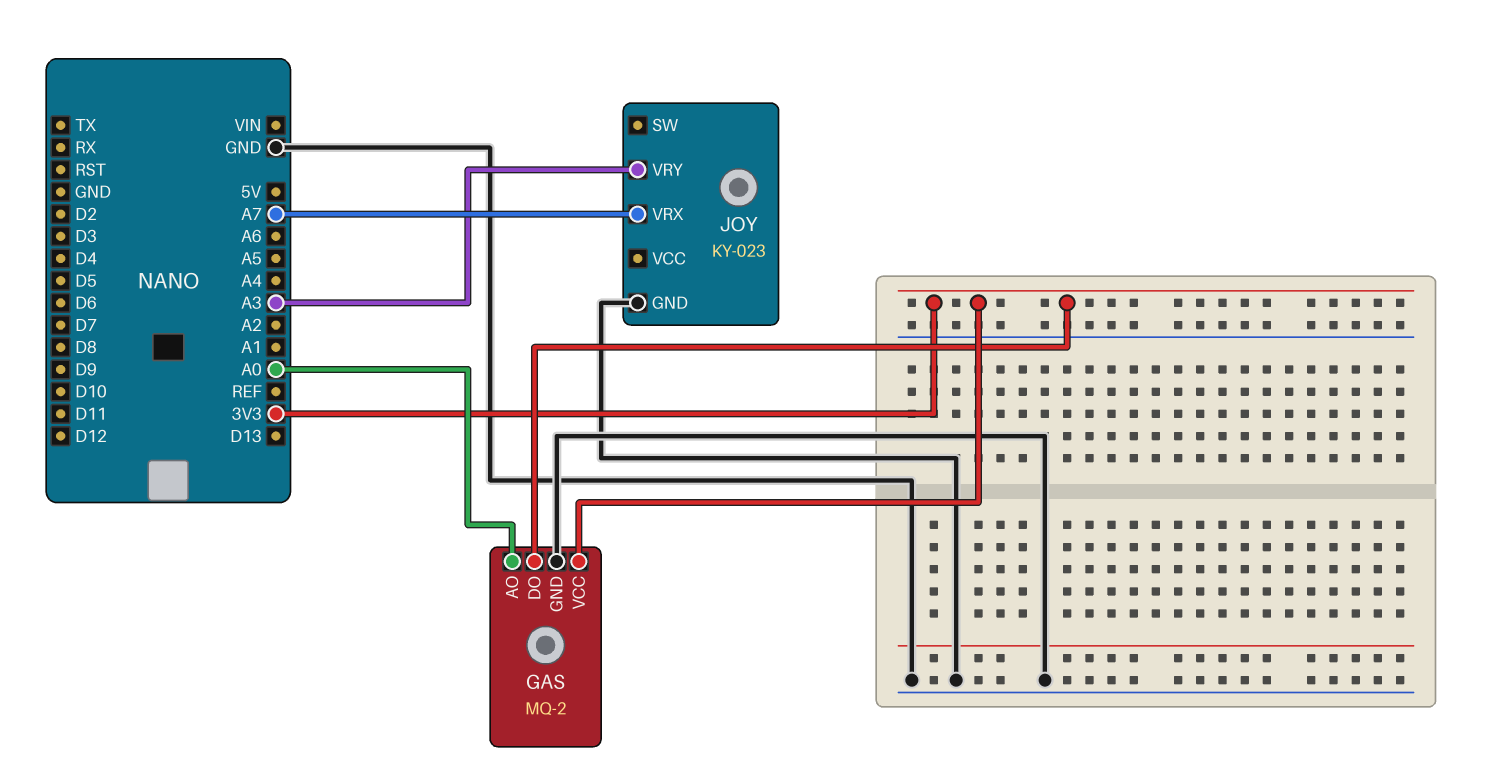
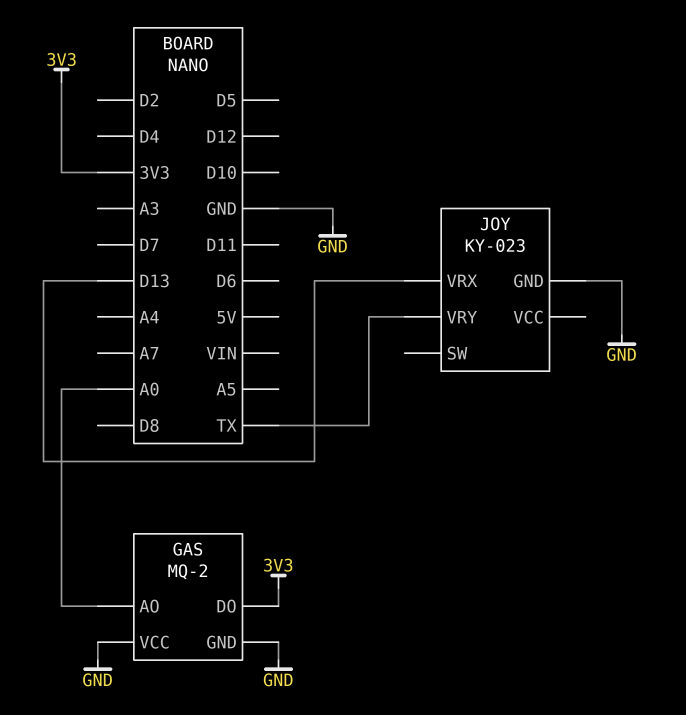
GAS pin VCC: 3V3 -> GND
JOY pin VRX: A7 -> D13
JOY pin VRY: A3 -> TX

